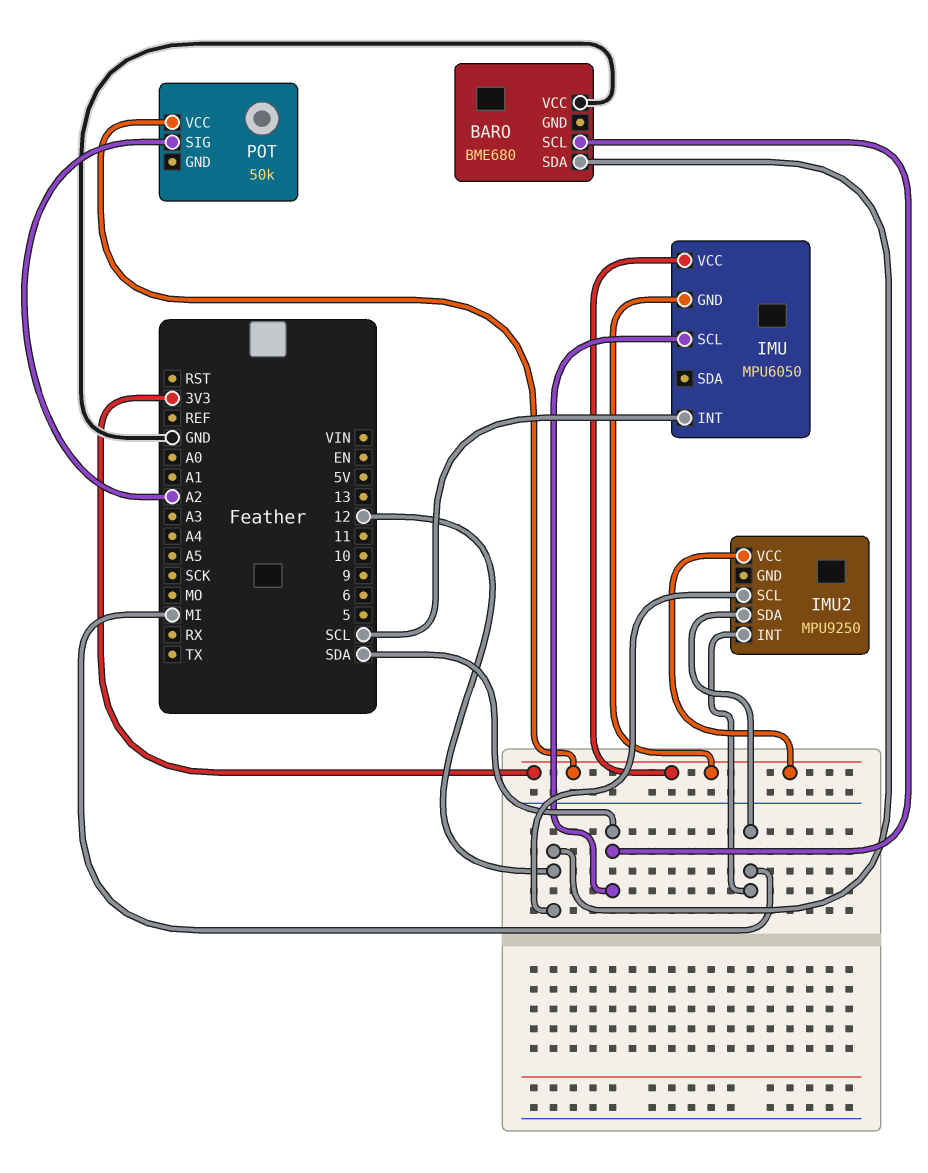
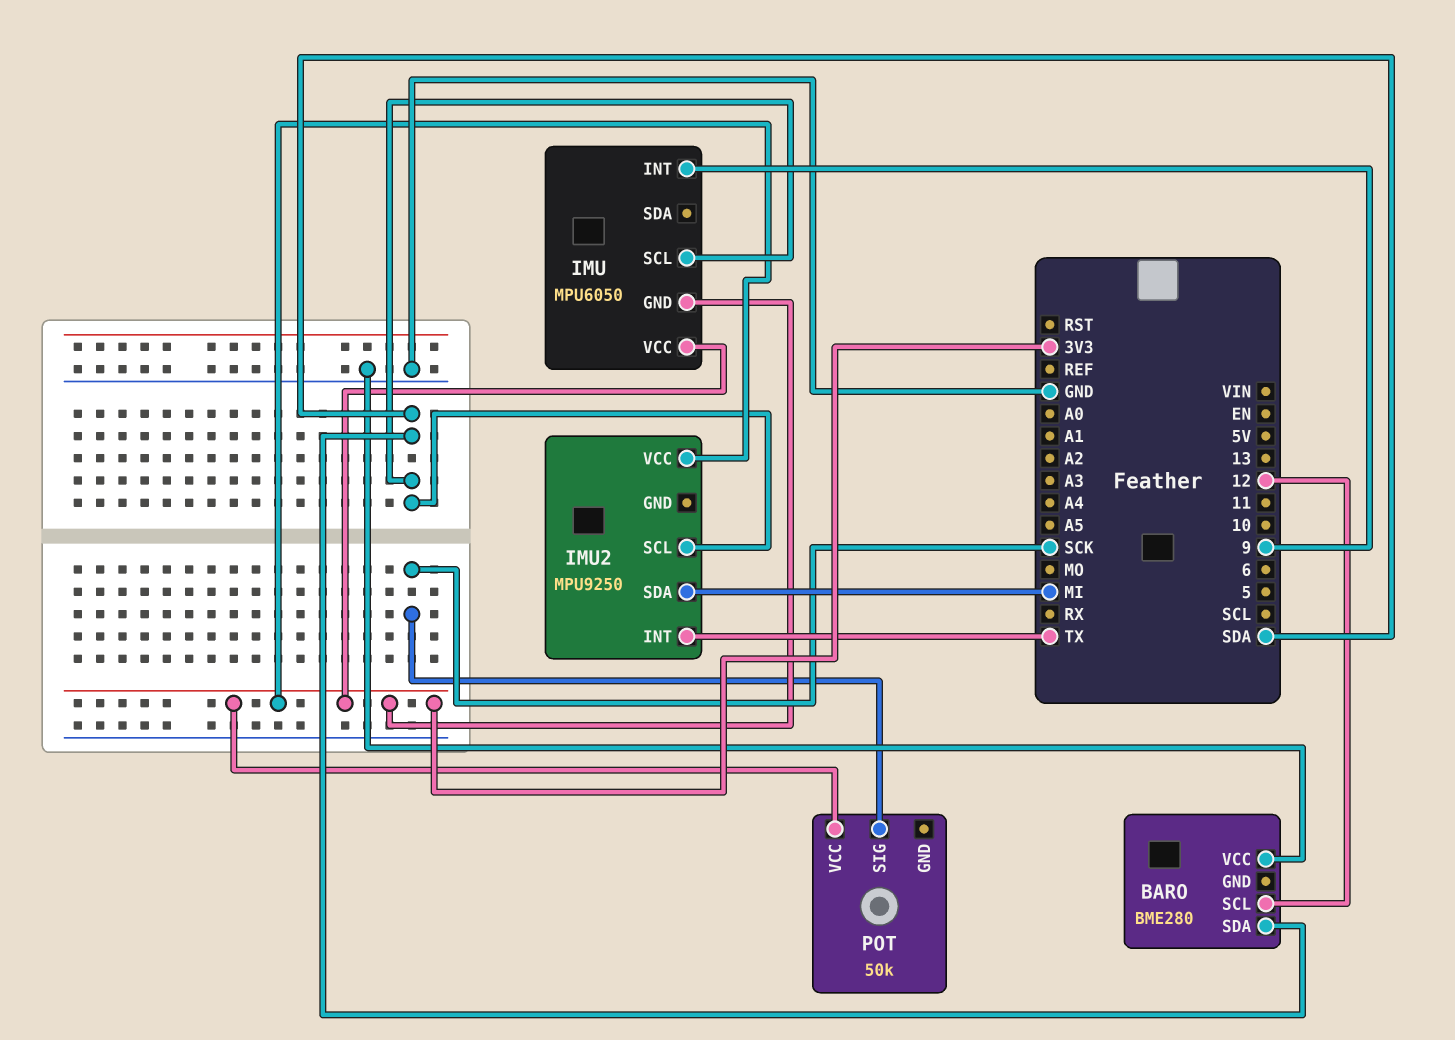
BARO: BME680 -> BME280
BARO pin SCL: SDA -> 12
BARO pin SDA: 12 -> SDA
IMU pin INT: SCL -> 9
IMU2 pin INT: MI -> TX
IMU2 pin SCL: 12 -> SDA
POT pin SIG: A2 -> SCK

